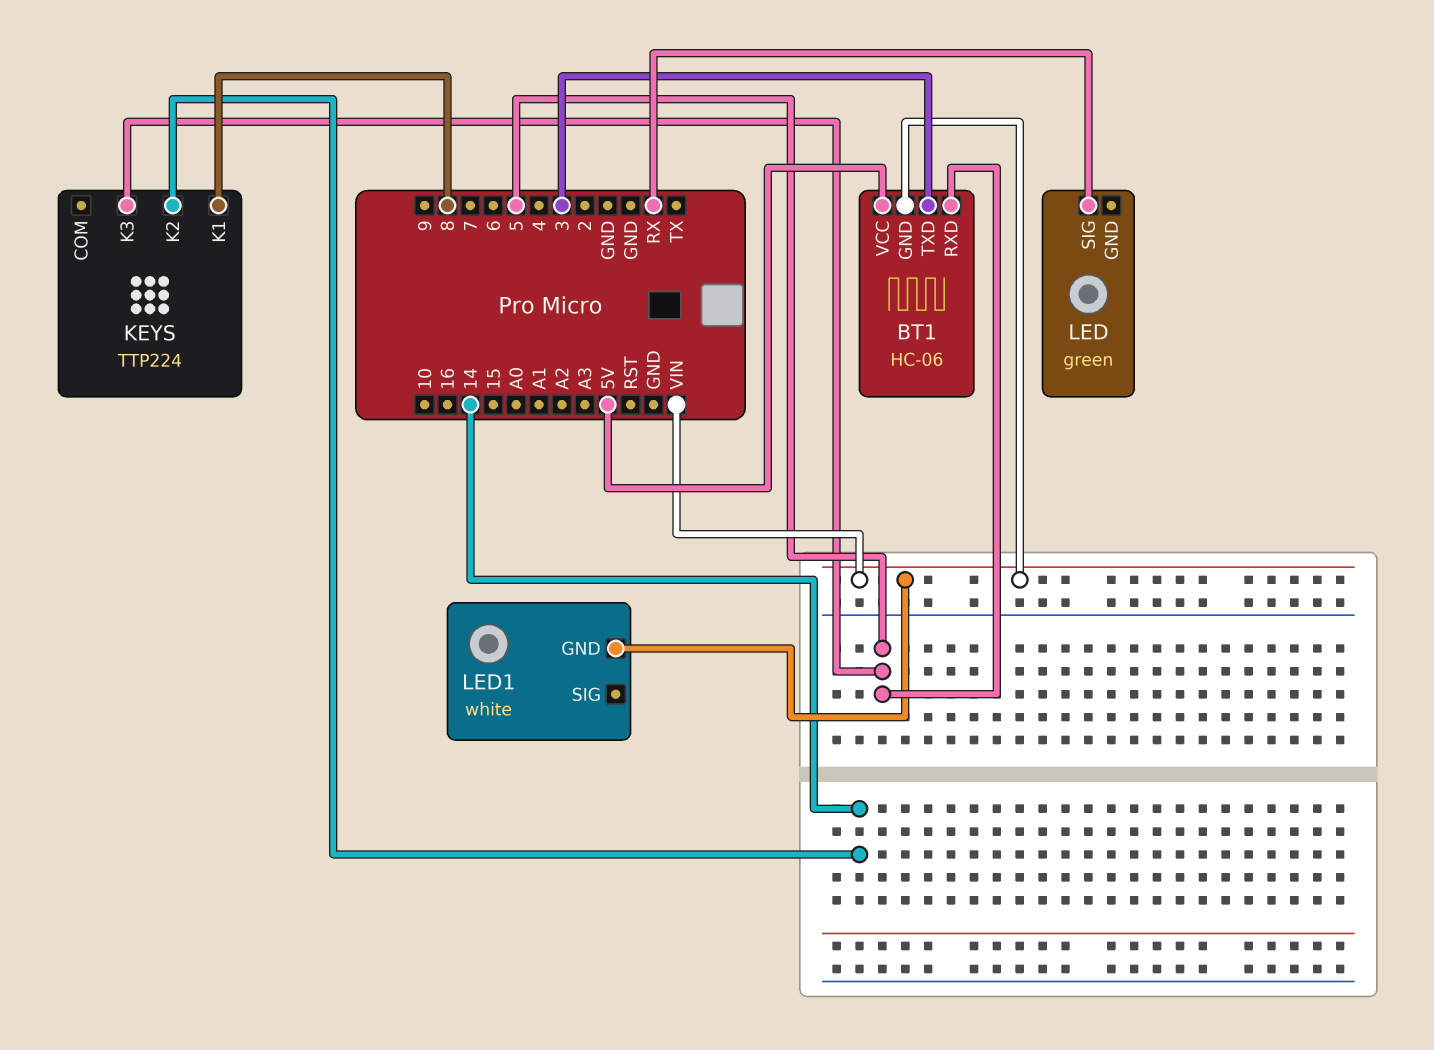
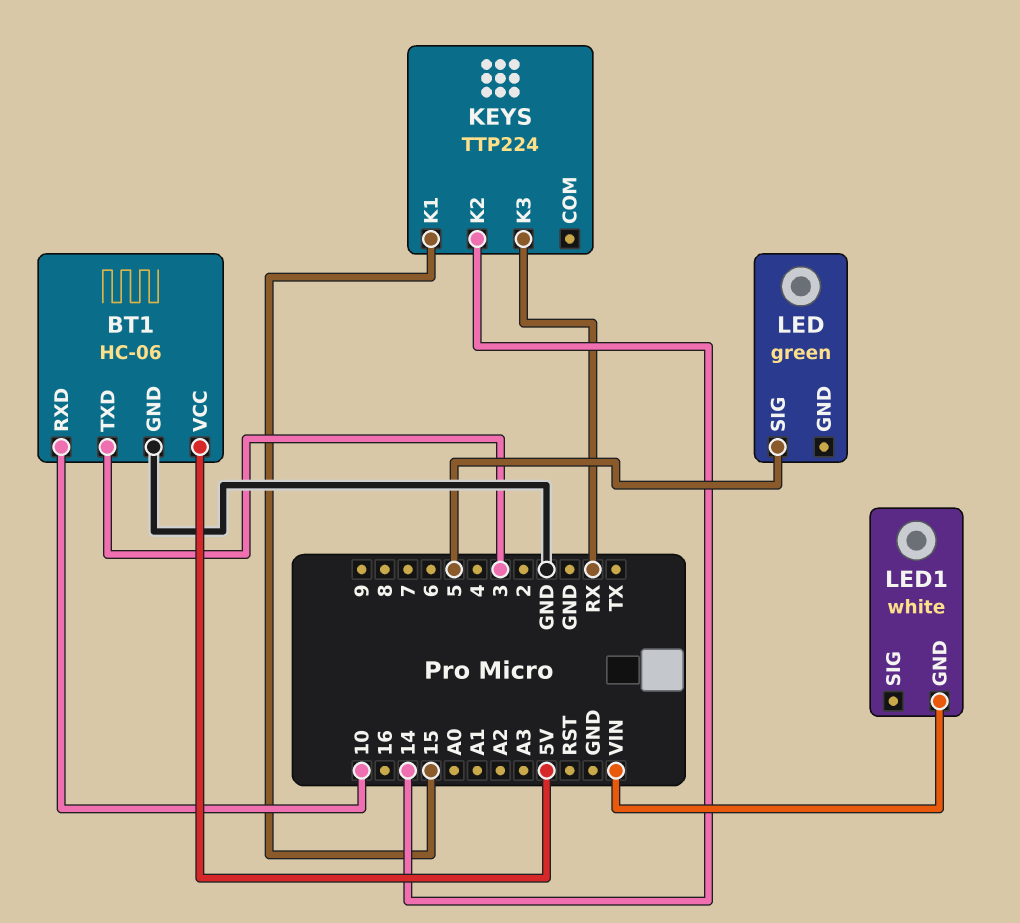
BT1 pin GND: VIN -> GND
BT1 pin RXD: 5 -> 10
KEYS pin K1: 8 -> 15
KEYS pin K3: 5 -> RX
LED pin SIG: RX -> 5

